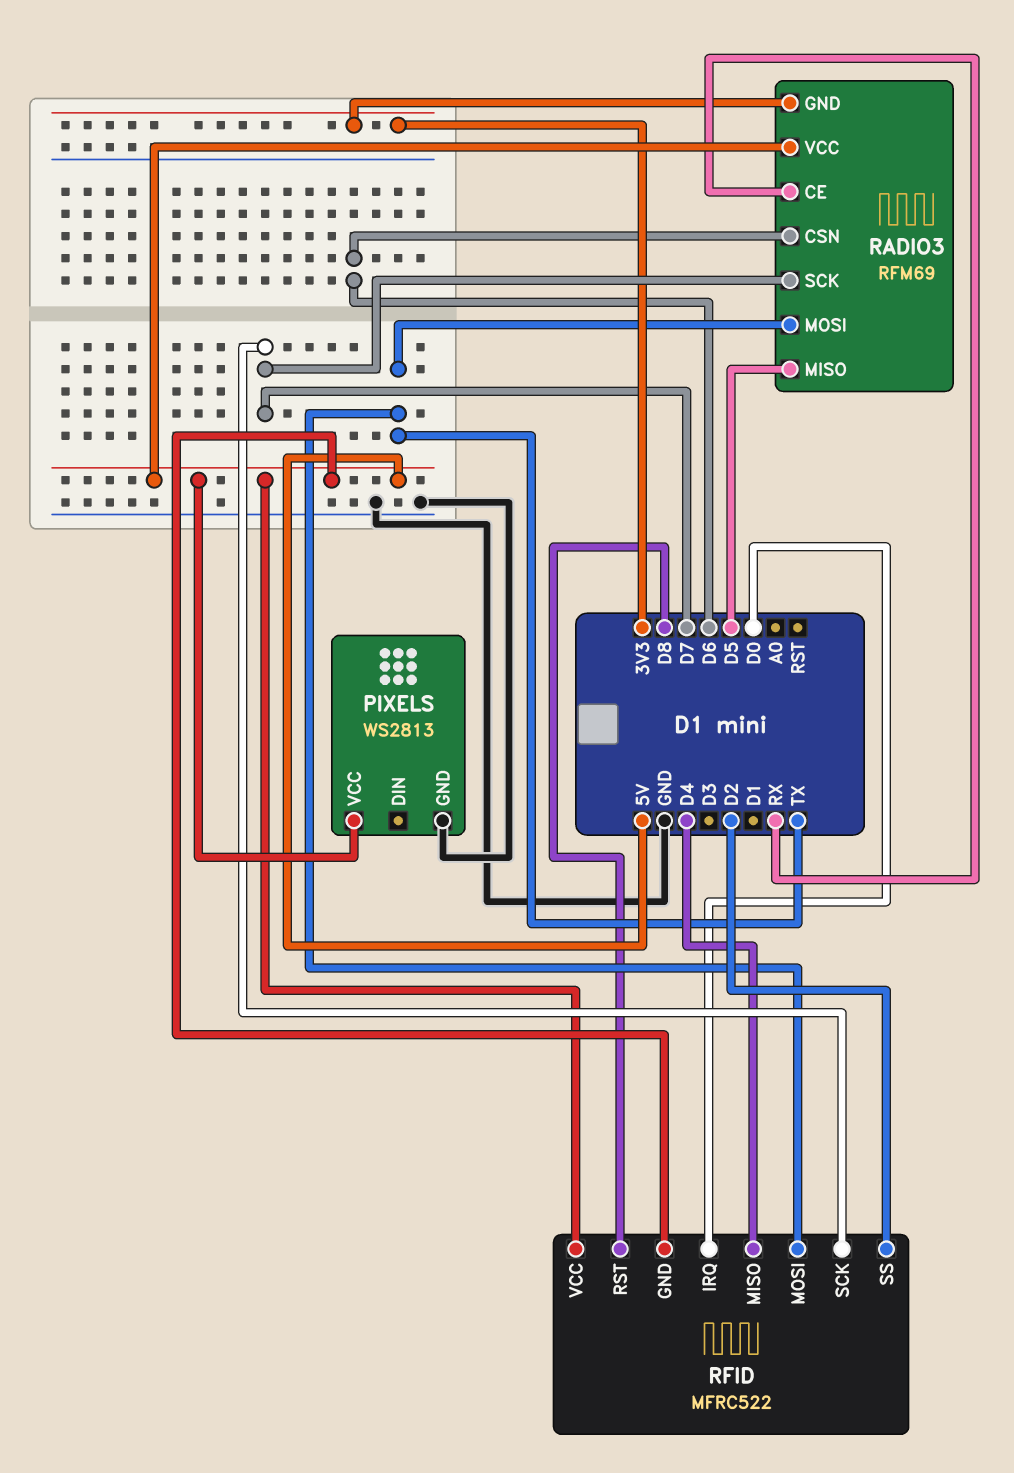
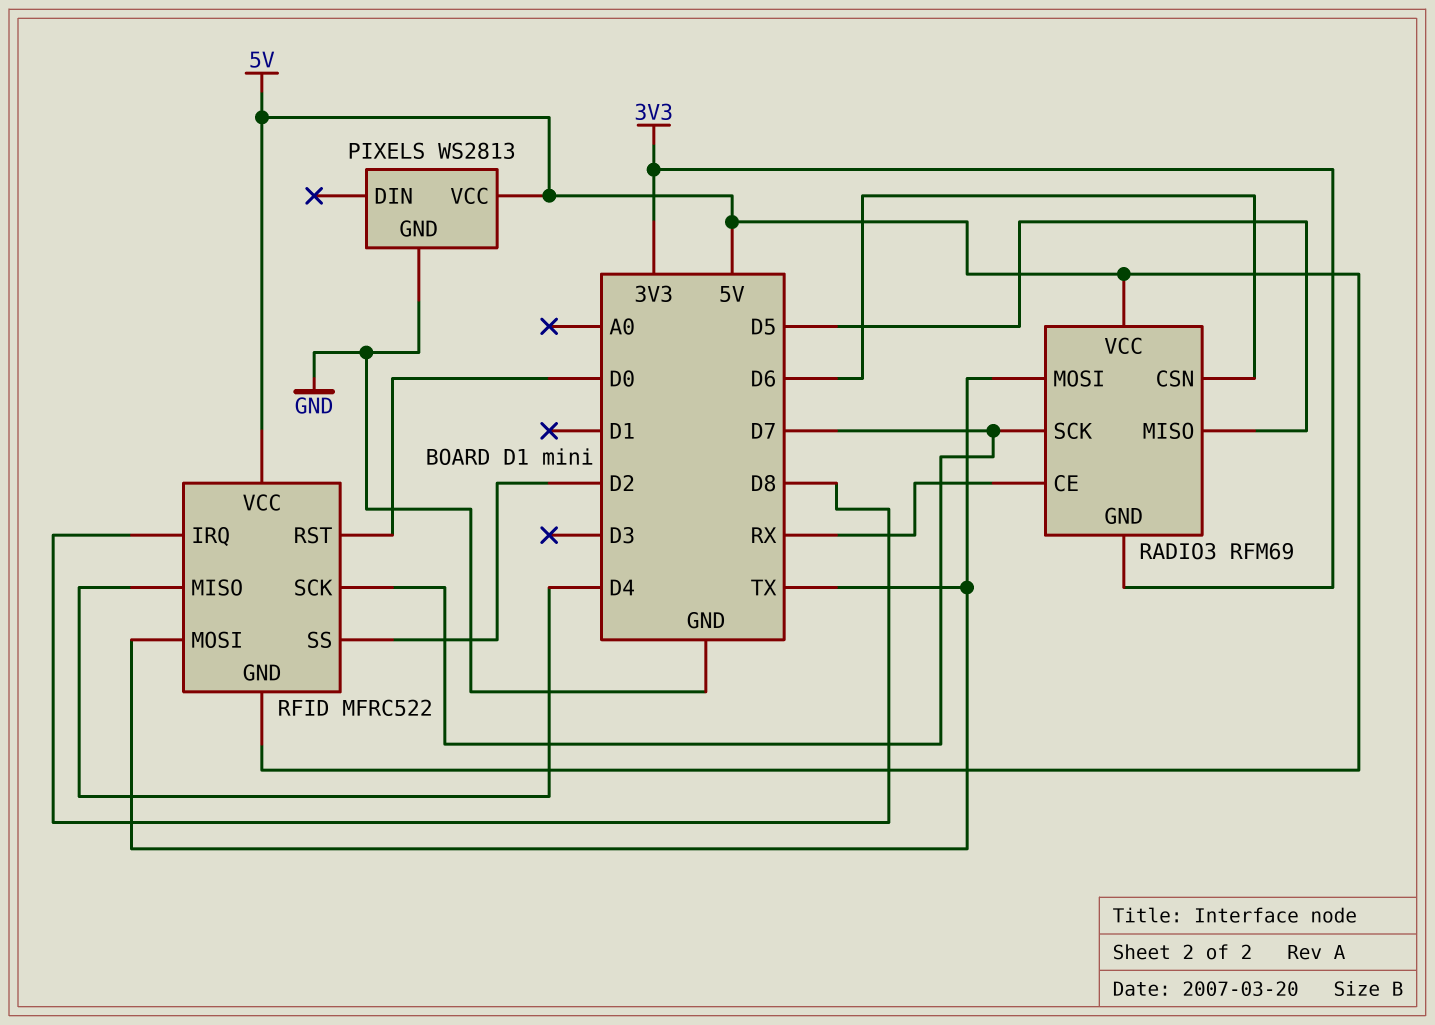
RFID pin IRQ: D0 -> D8
RFID pin RST: D8 -> D0

